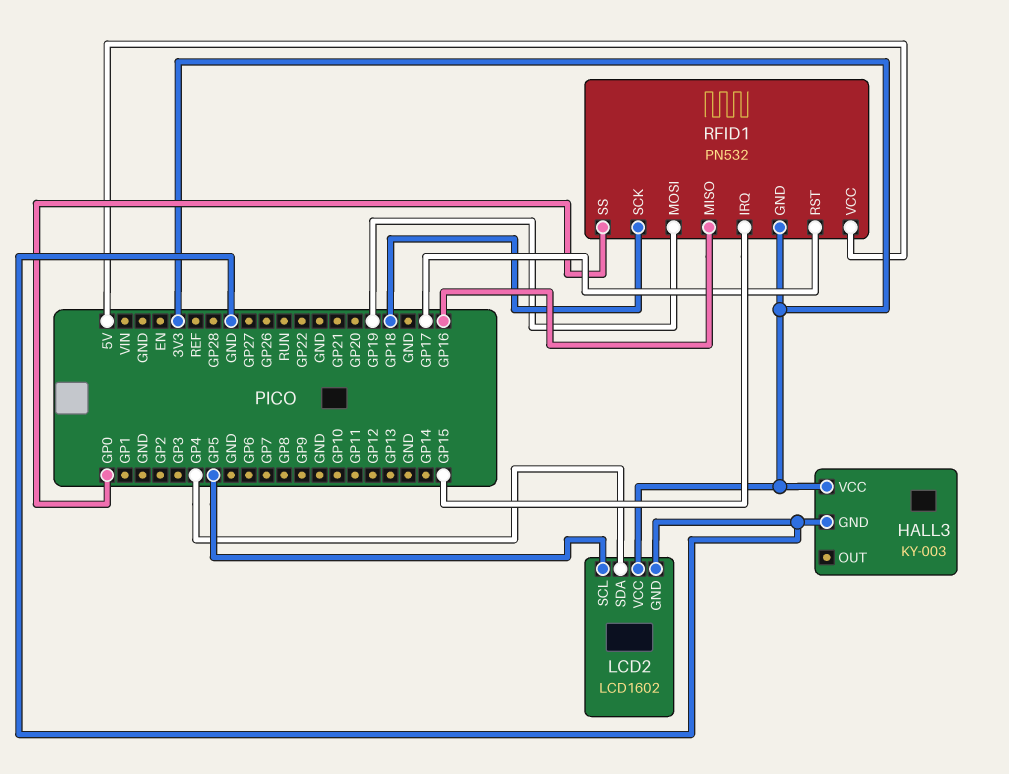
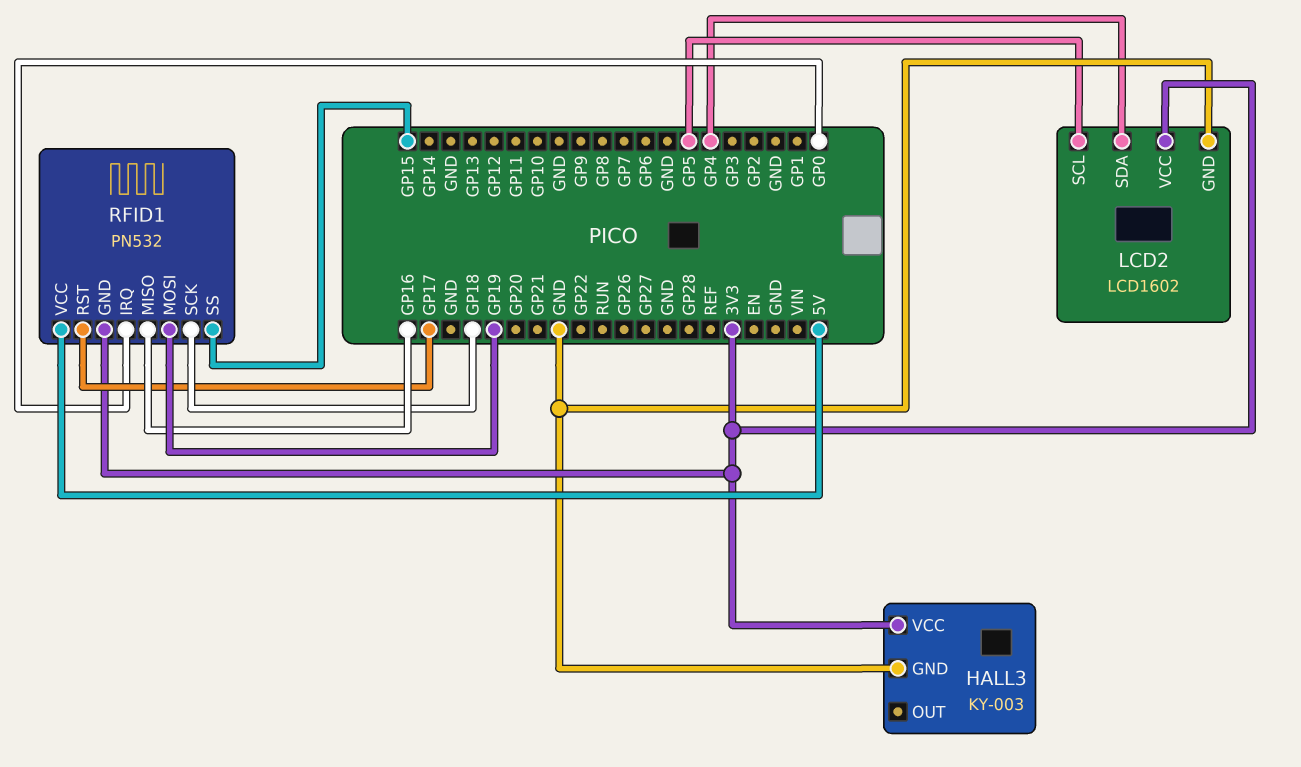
RFID1 pin IRQ: GP15 -> GP0
RFID1 pin SS: GP0 -> GP15

